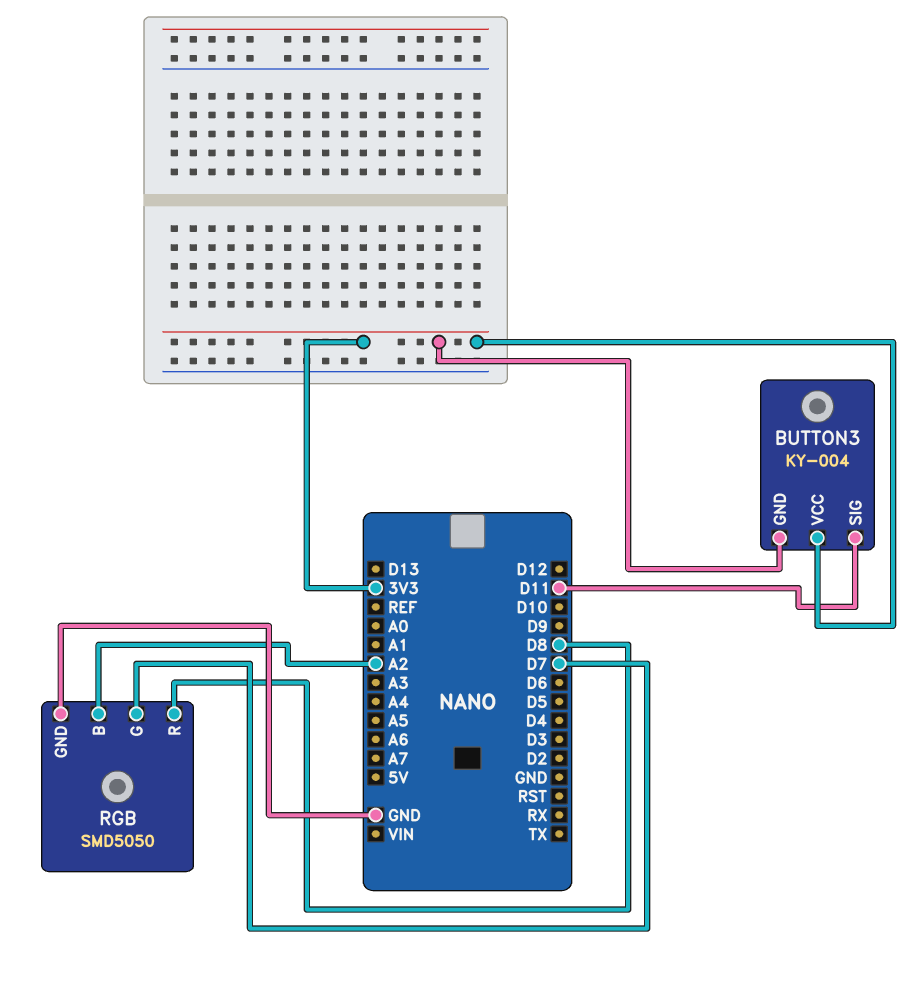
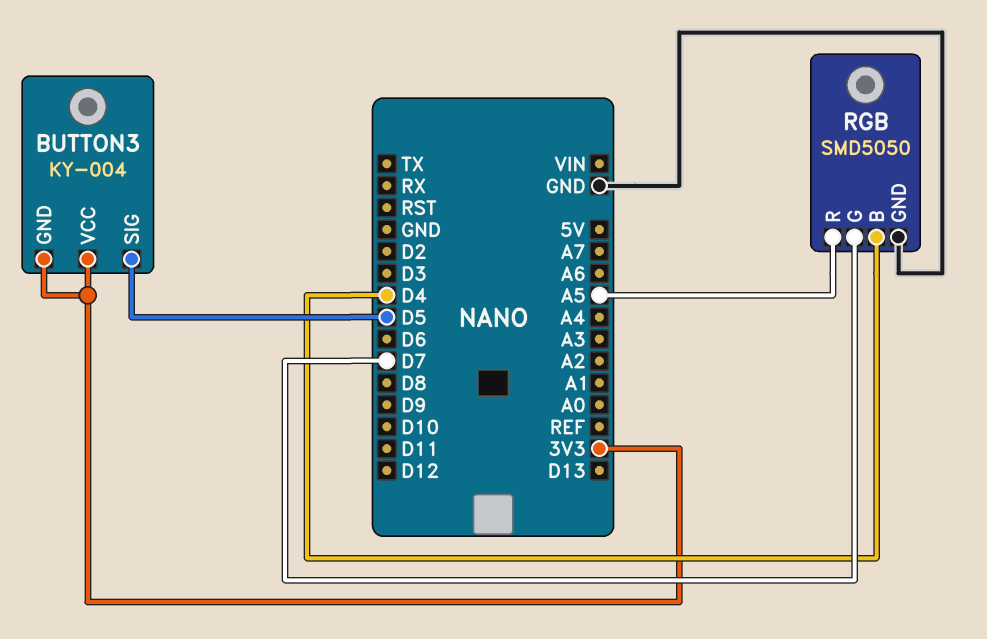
BUTTON3 pin SIG: D11 -> D5
RGB pin B: A2 -> D4
RGB pin R: D8 -> A5

